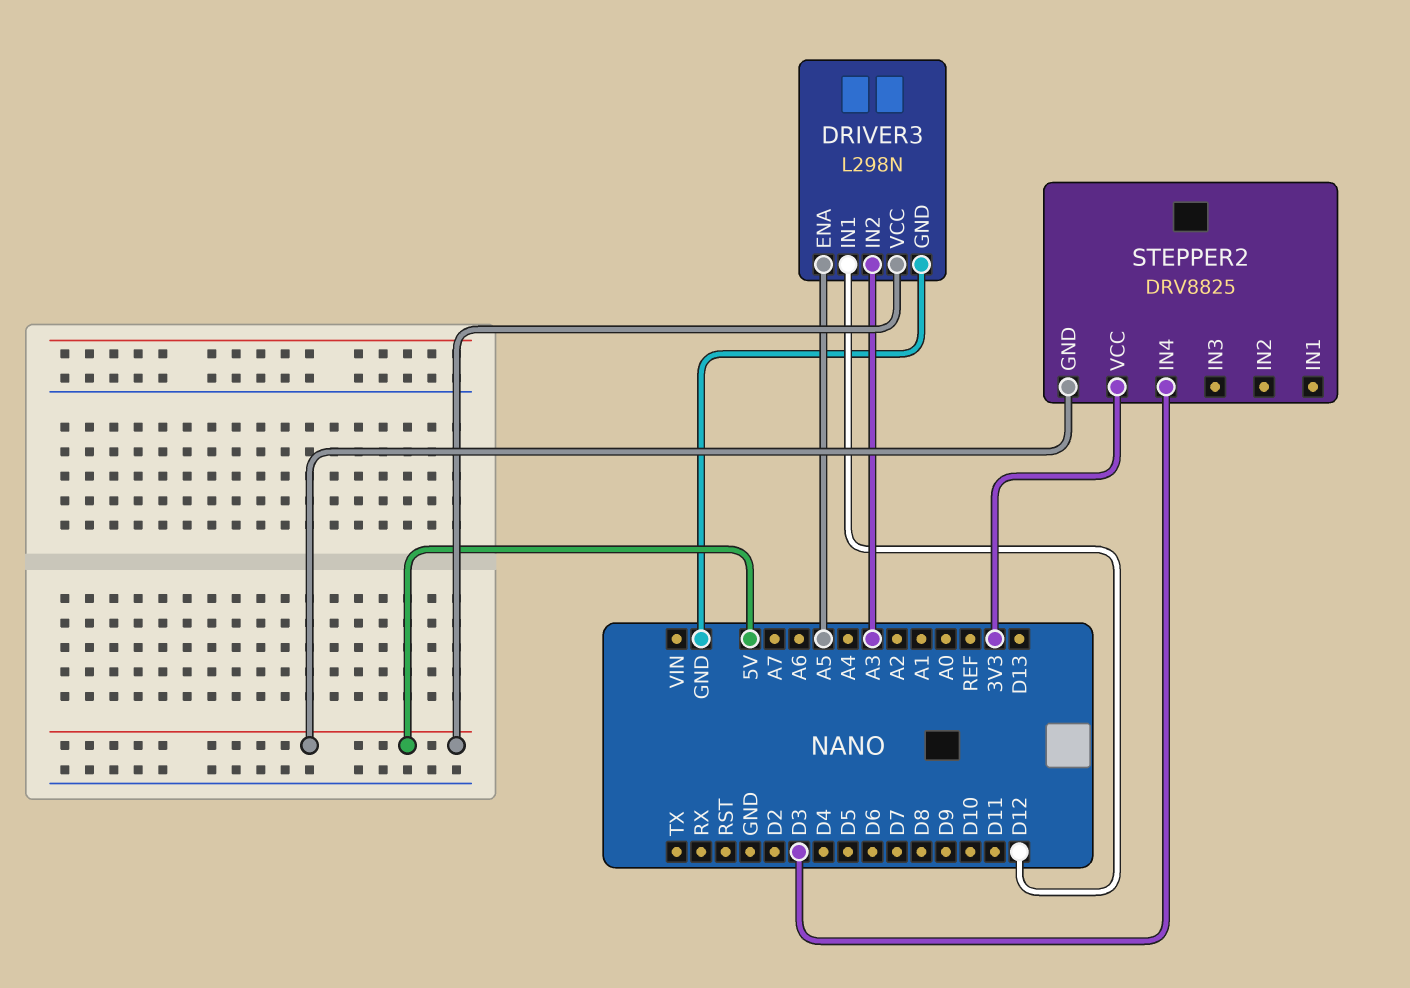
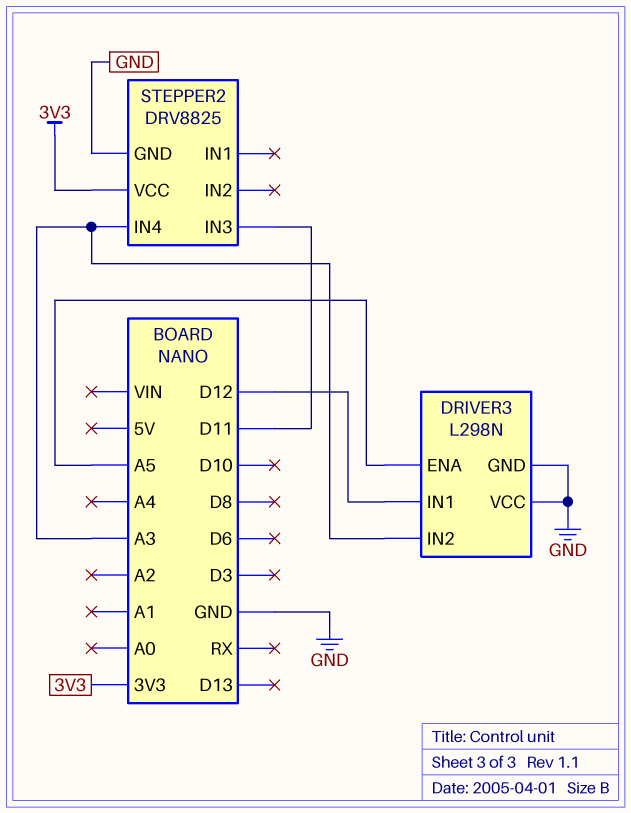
DRIVER3 pin VCC: 5V -> GND
STEPPER2 pin GND: 5V -> GND
STEPPER2 pin IN3: none -> D11
STEPPER2 pin IN4: D3 -> A3

